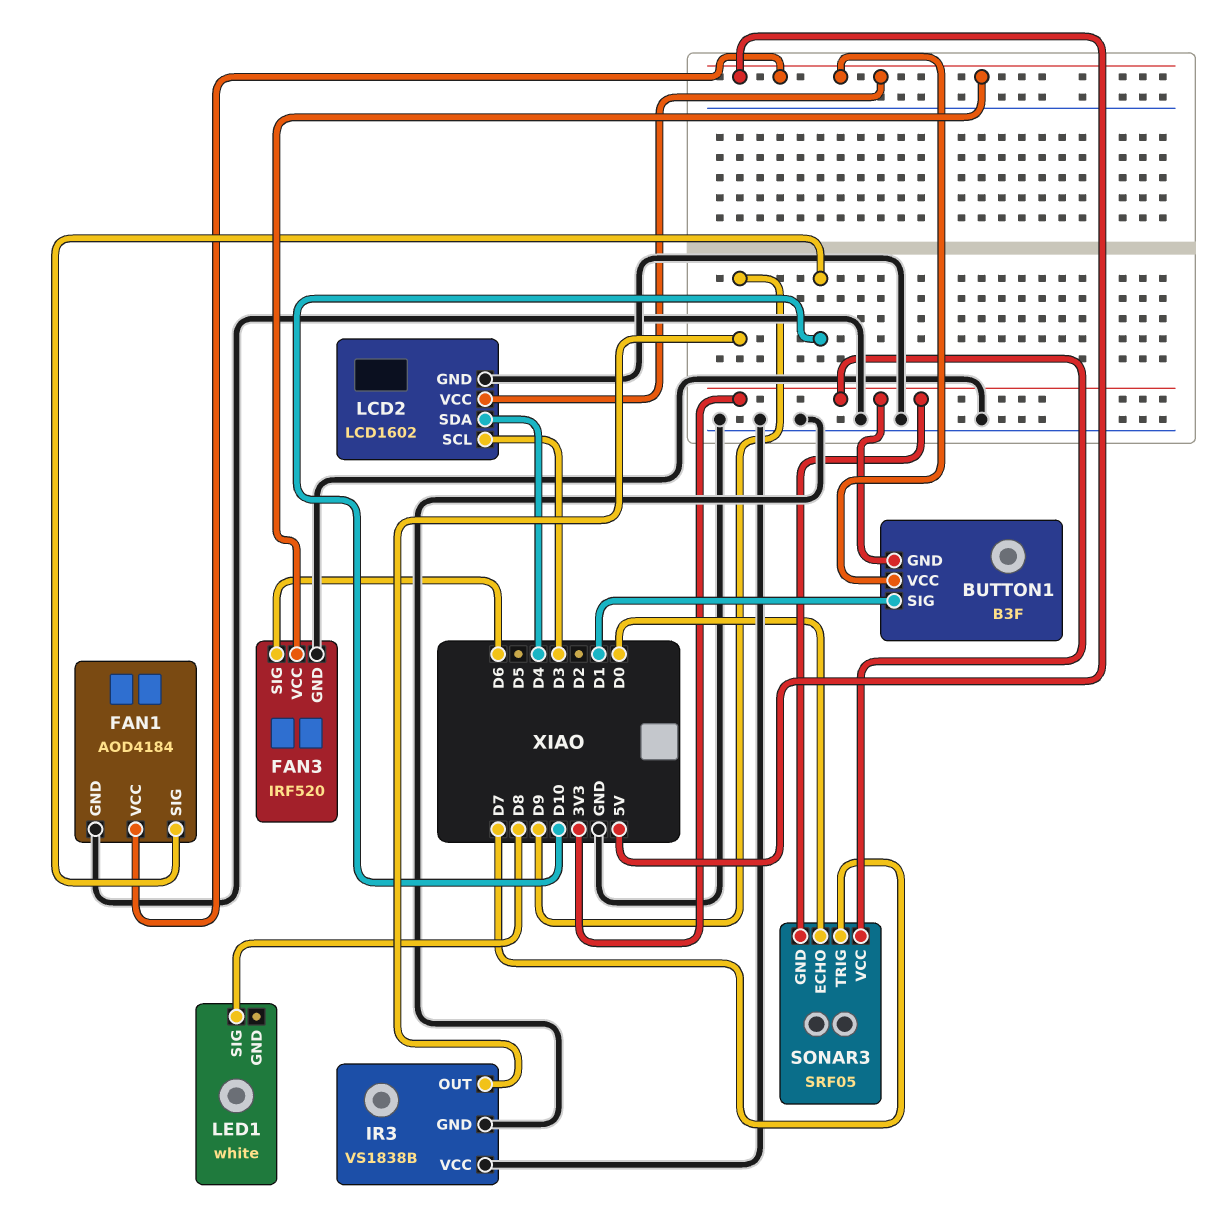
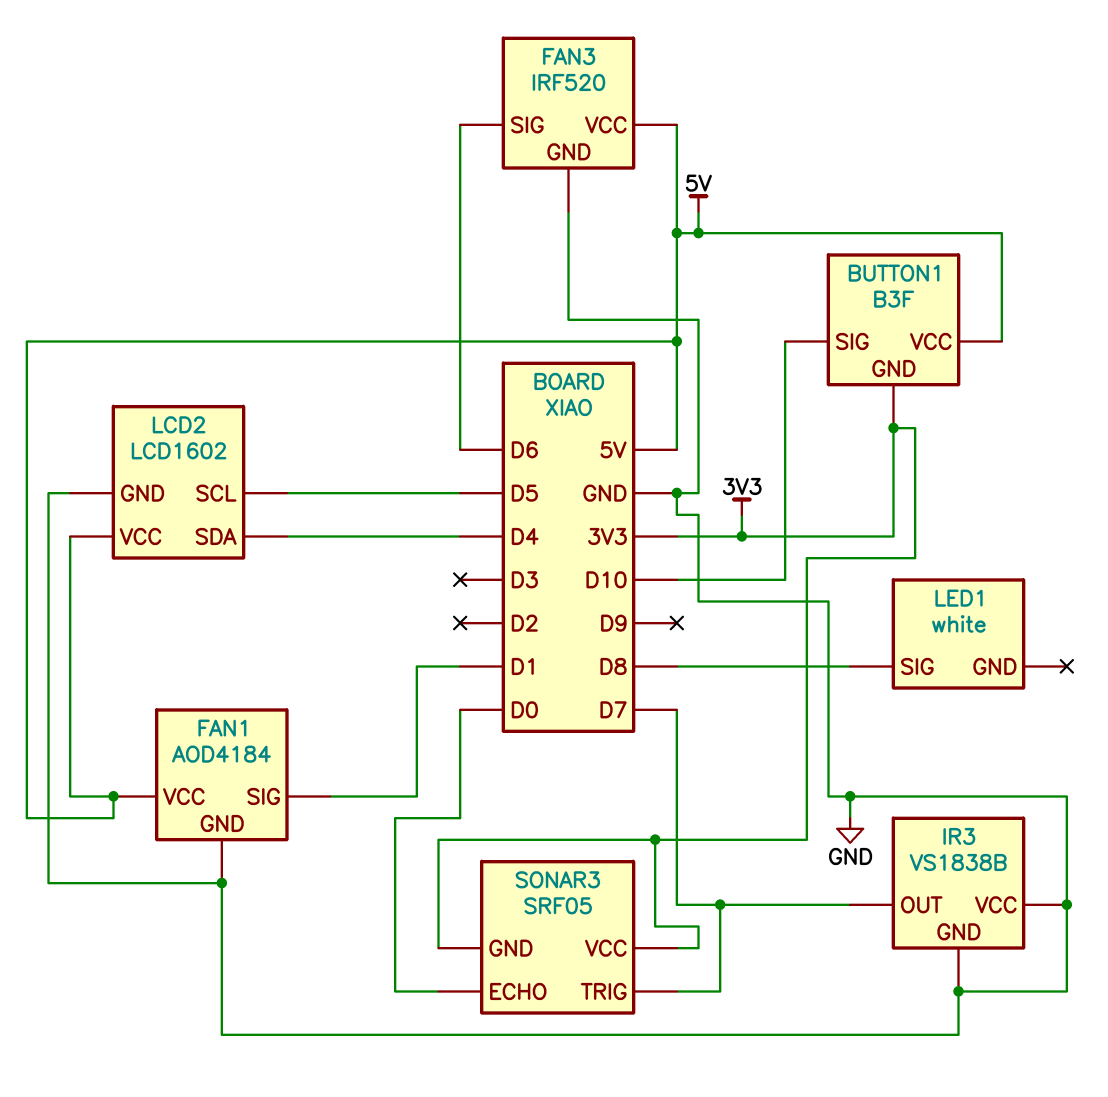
BUTTON1 pin SIG: D1 -> D10
FAN1 pin SIG: D10 -> D1
IR3 pin OUT: D9 -> D7
LCD2 pin SCL: D3 -> D5

